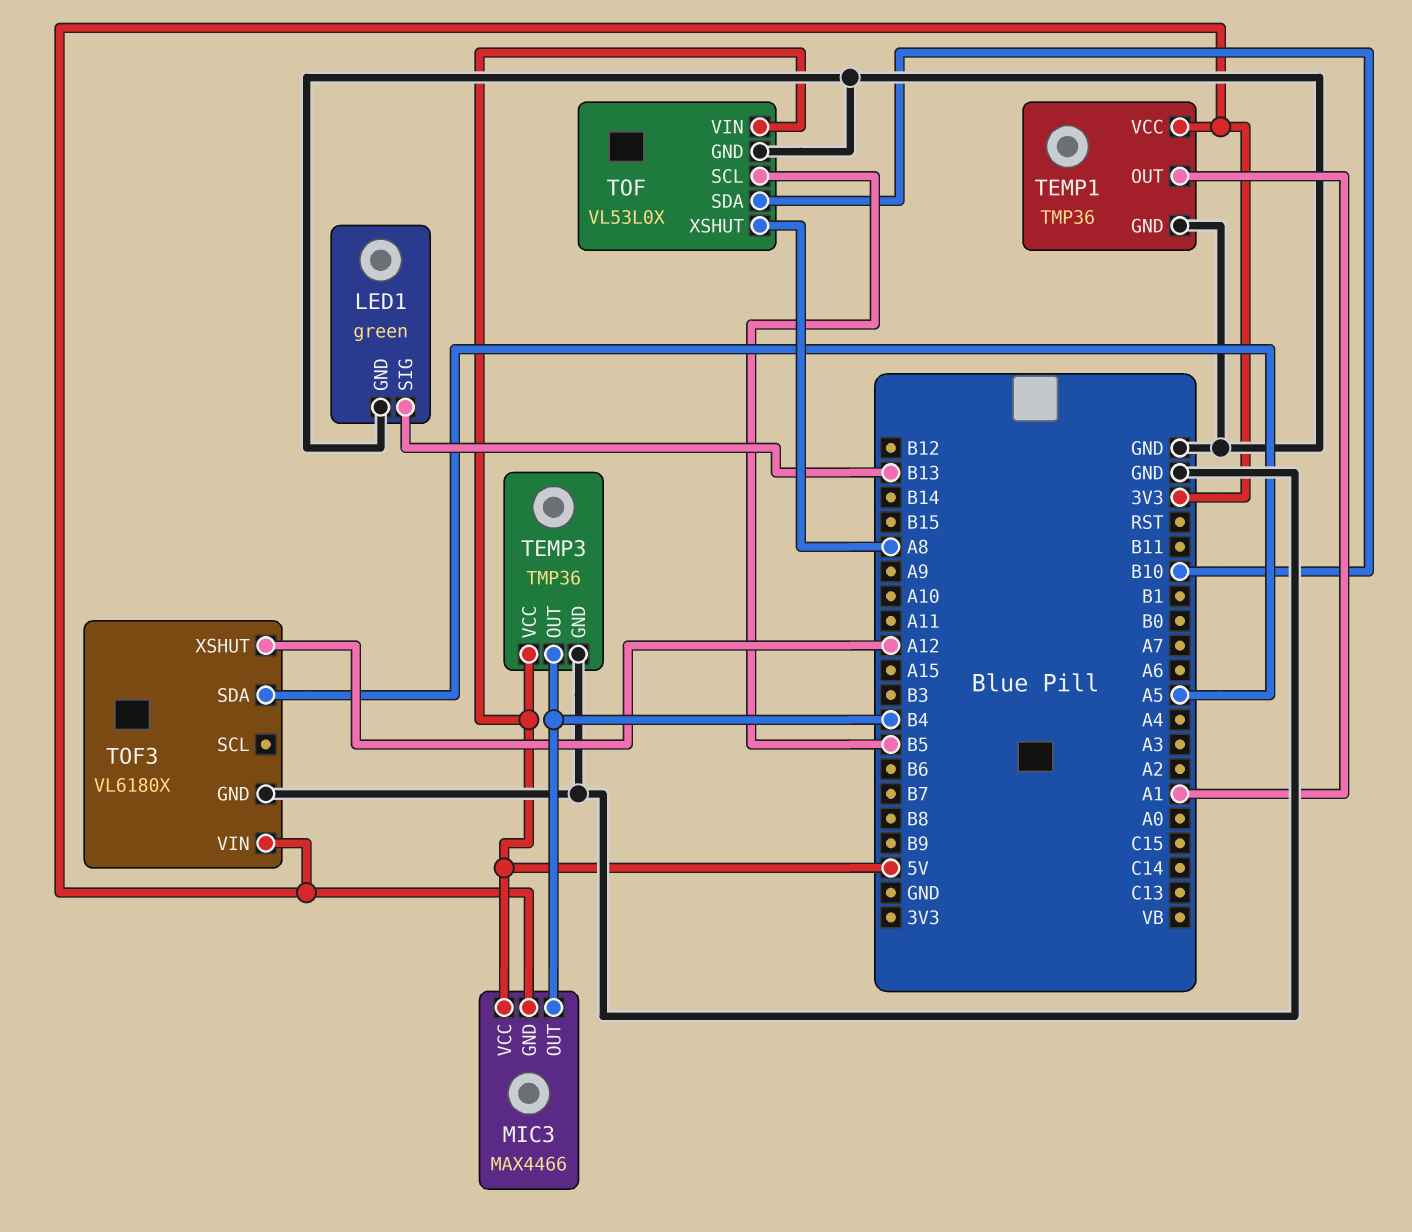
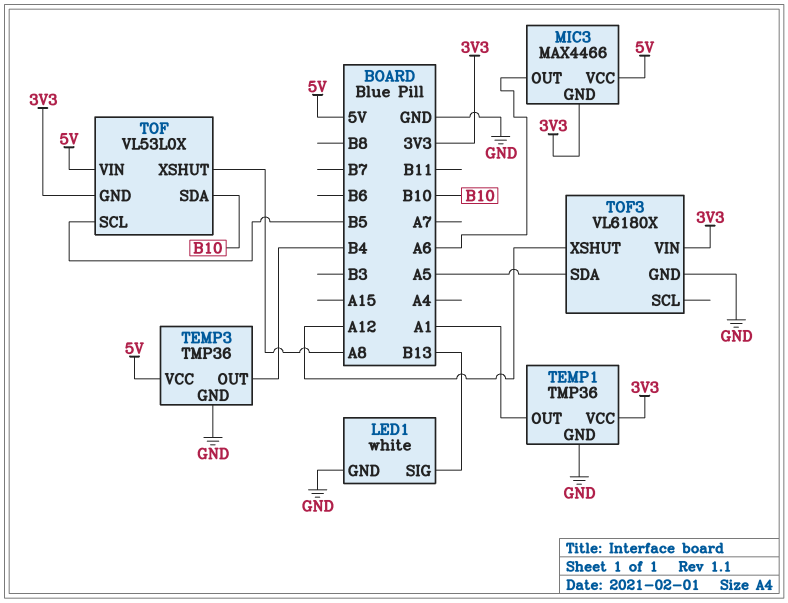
LED1: green -> white
MIC3 pin OUT: B4 -> A6
TOF pin GND: GND -> 3V3

